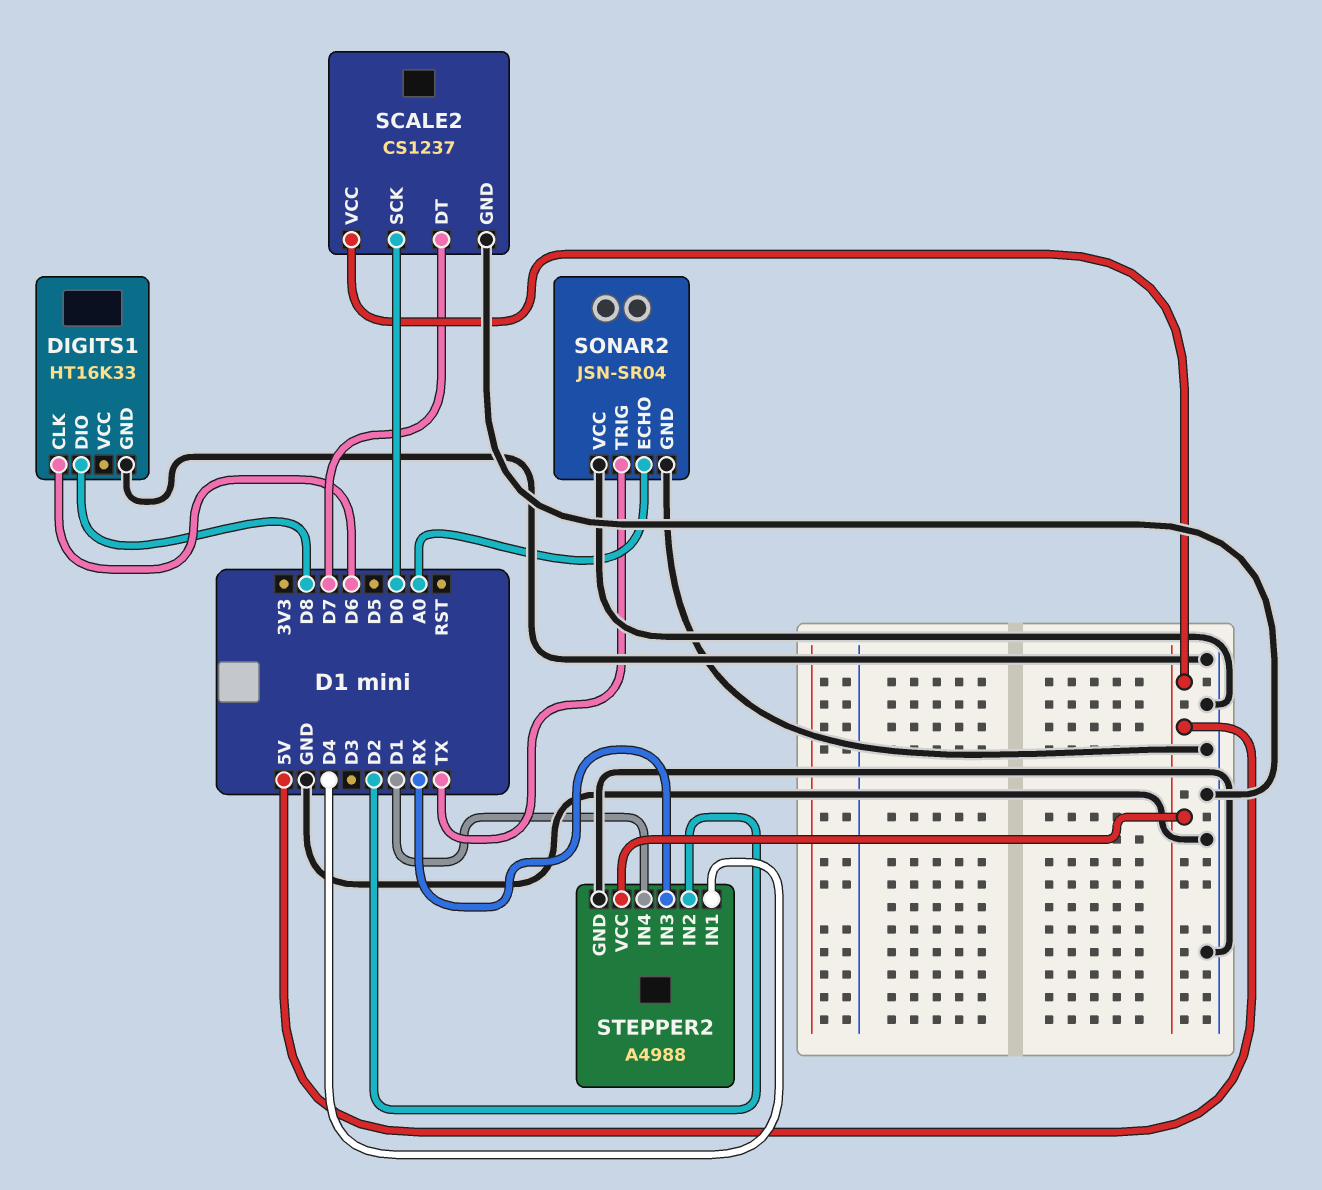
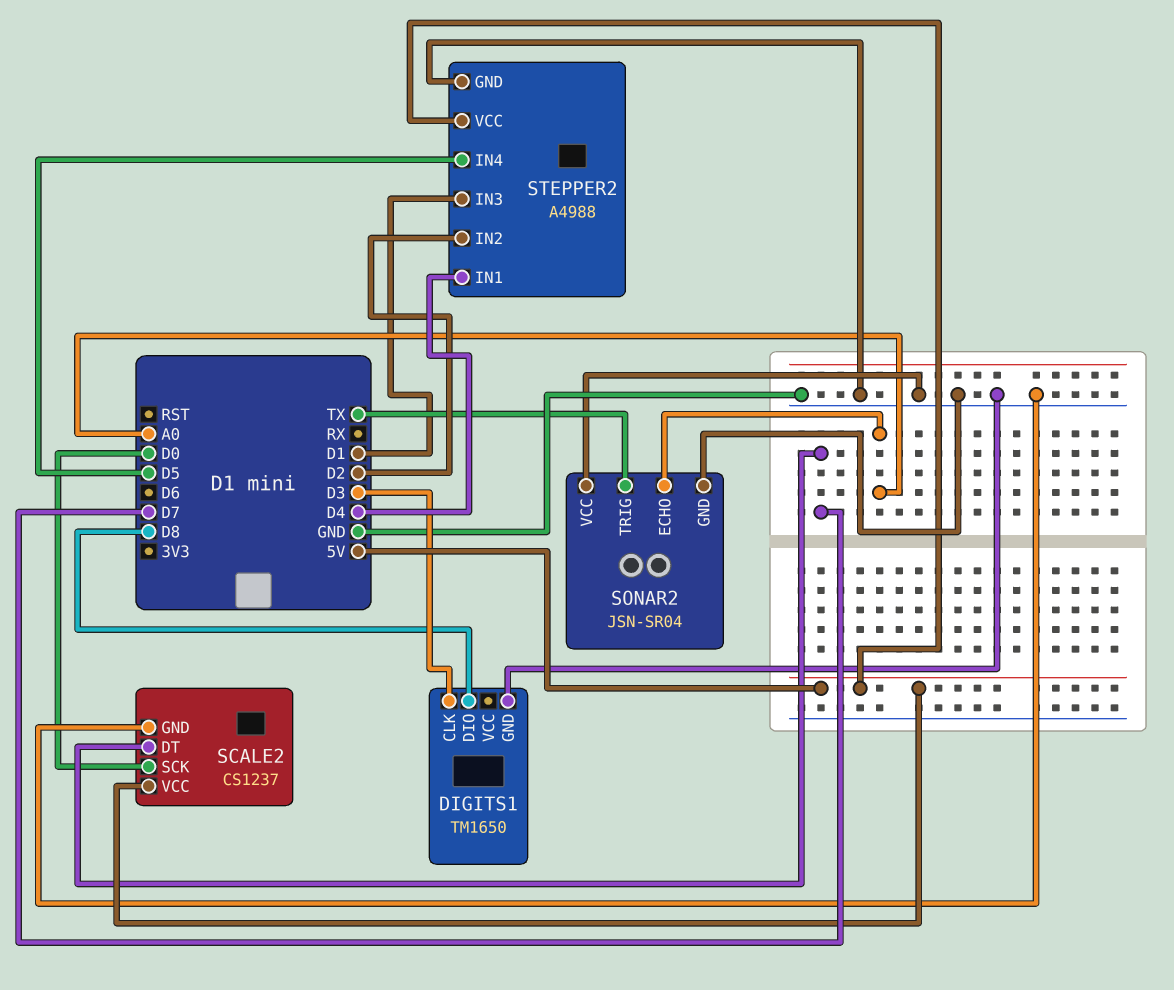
DIGITS1: HT16K33 -> TM1650
DIGITS1 pin CLK: D6 -> D3
STEPPER2 pin IN3: RX -> D1
STEPPER2 pin IN4: D1 -> D5

